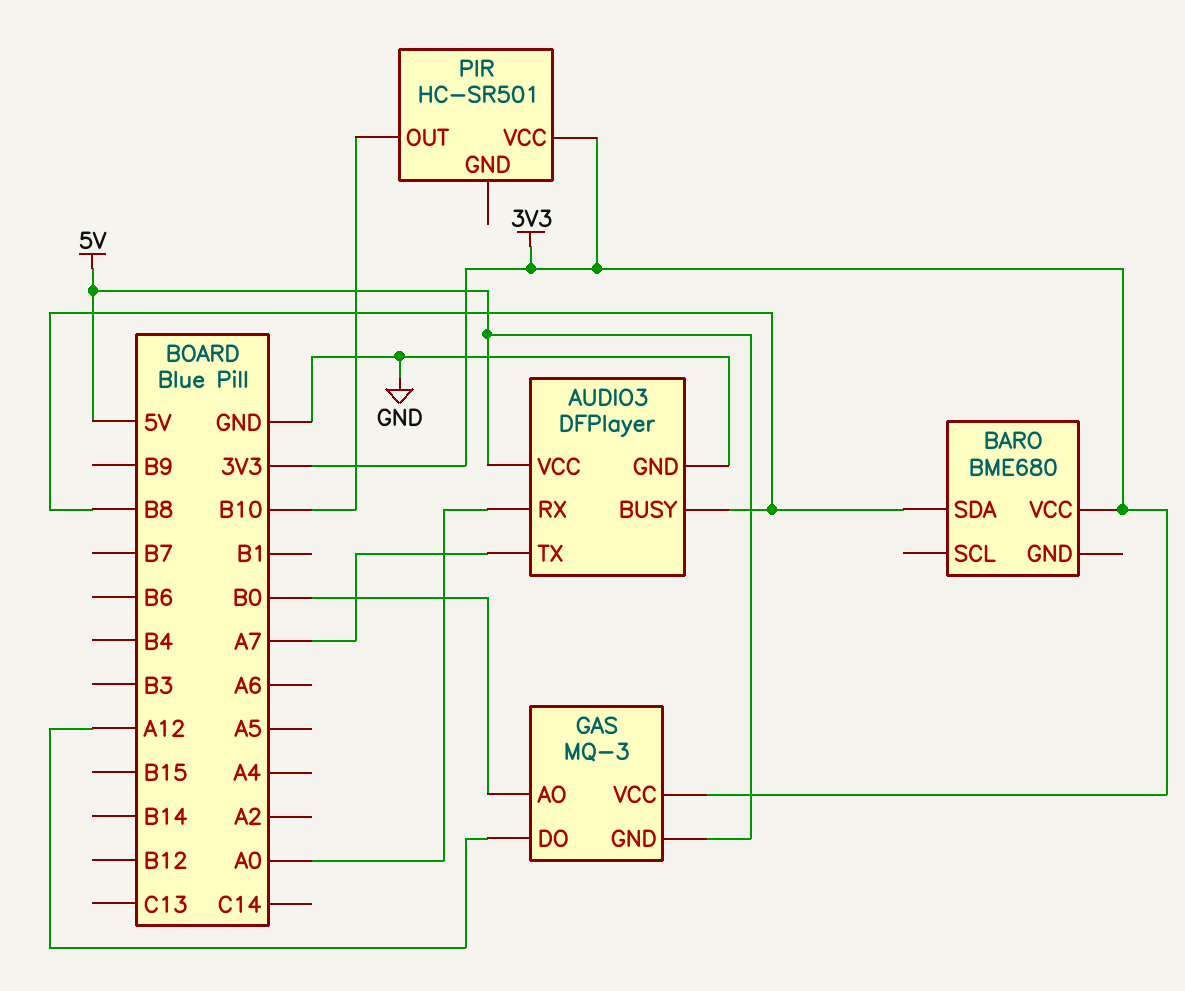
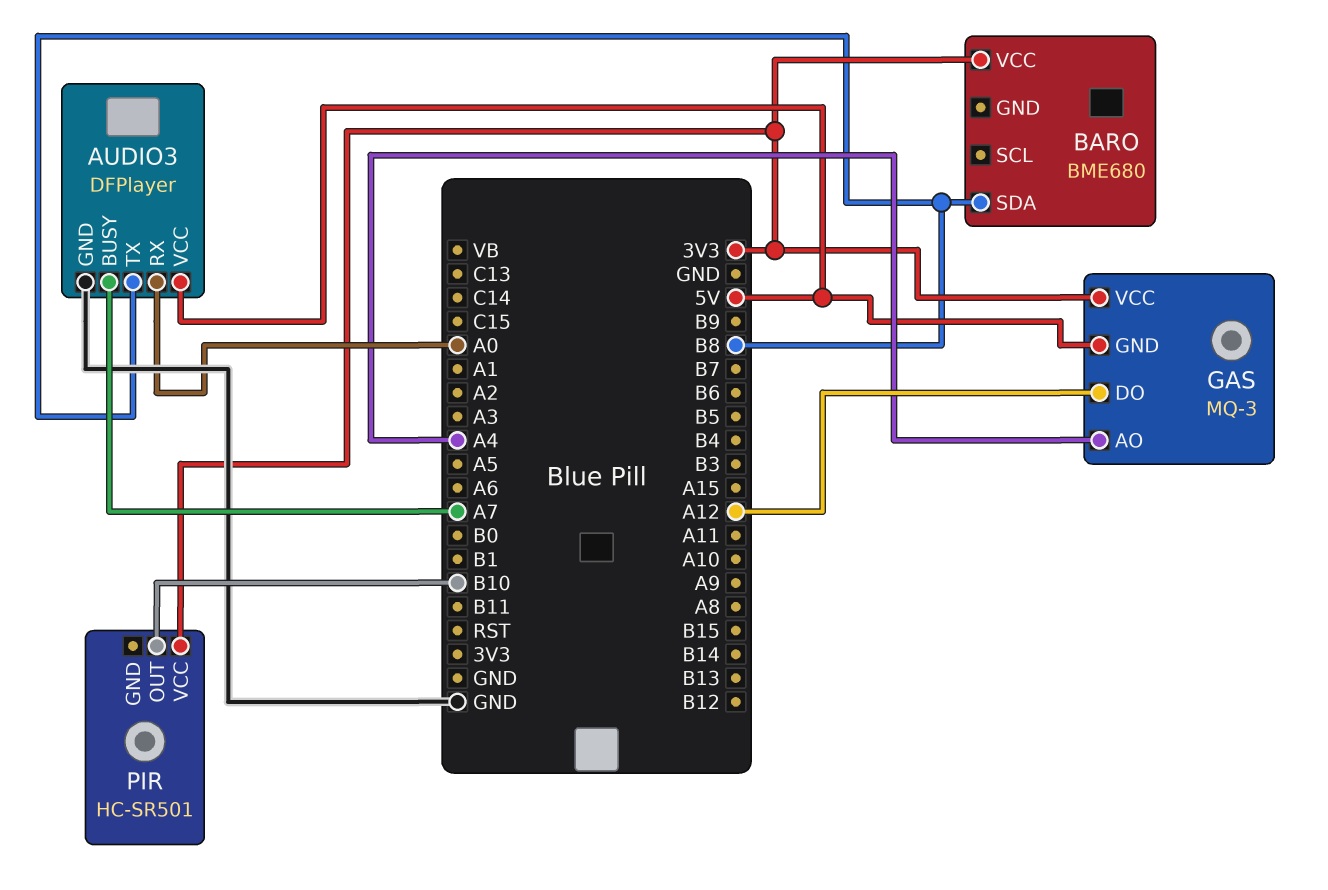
AUDIO3 pin BUSY: B8 -> A7
AUDIO3 pin TX: A7 -> B8
GAS pin AO: B0 -> A4

